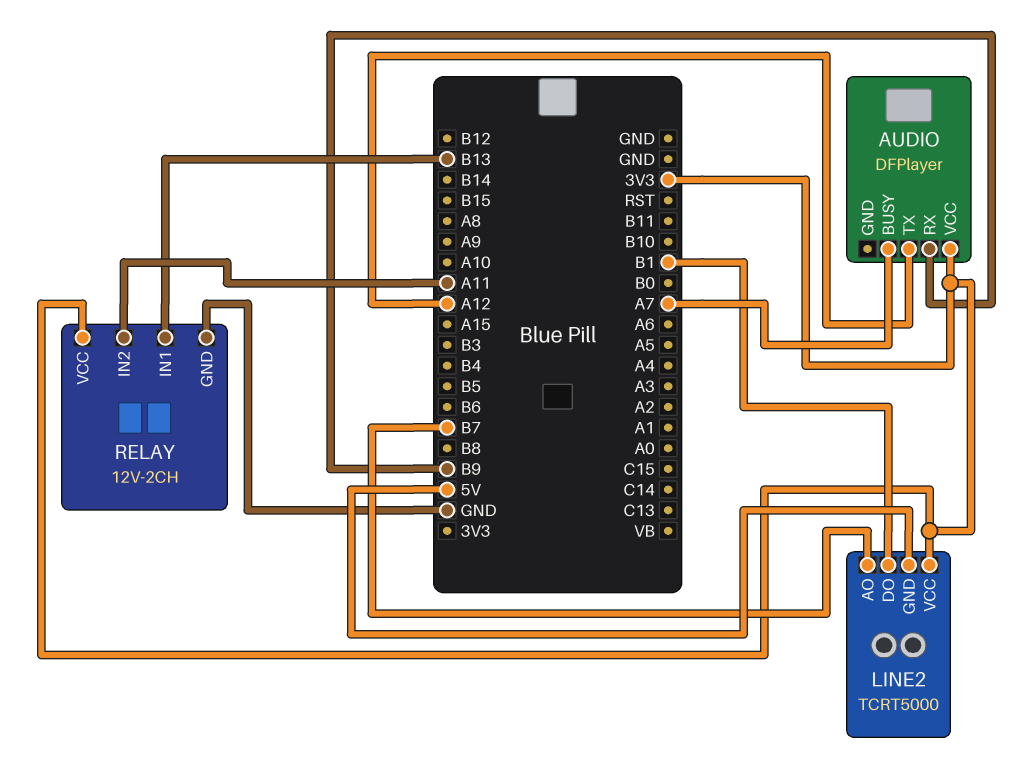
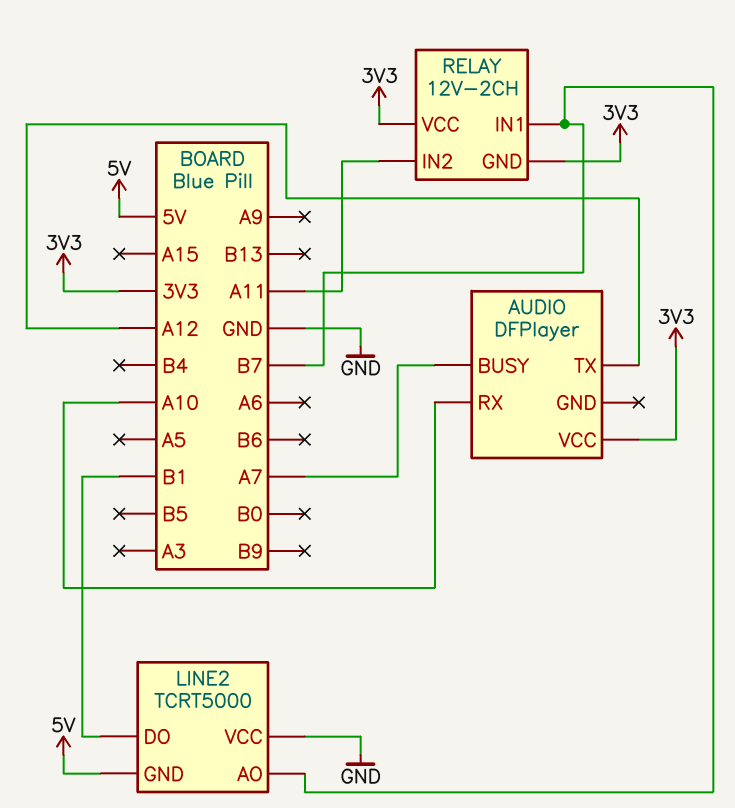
AUDIO pin RX: B9 -> A10
LINE2 pin VCC: 3V3 -> GND
RELAY pin GND: GND -> 3V3
RELAY pin IN1: B13 -> B7

